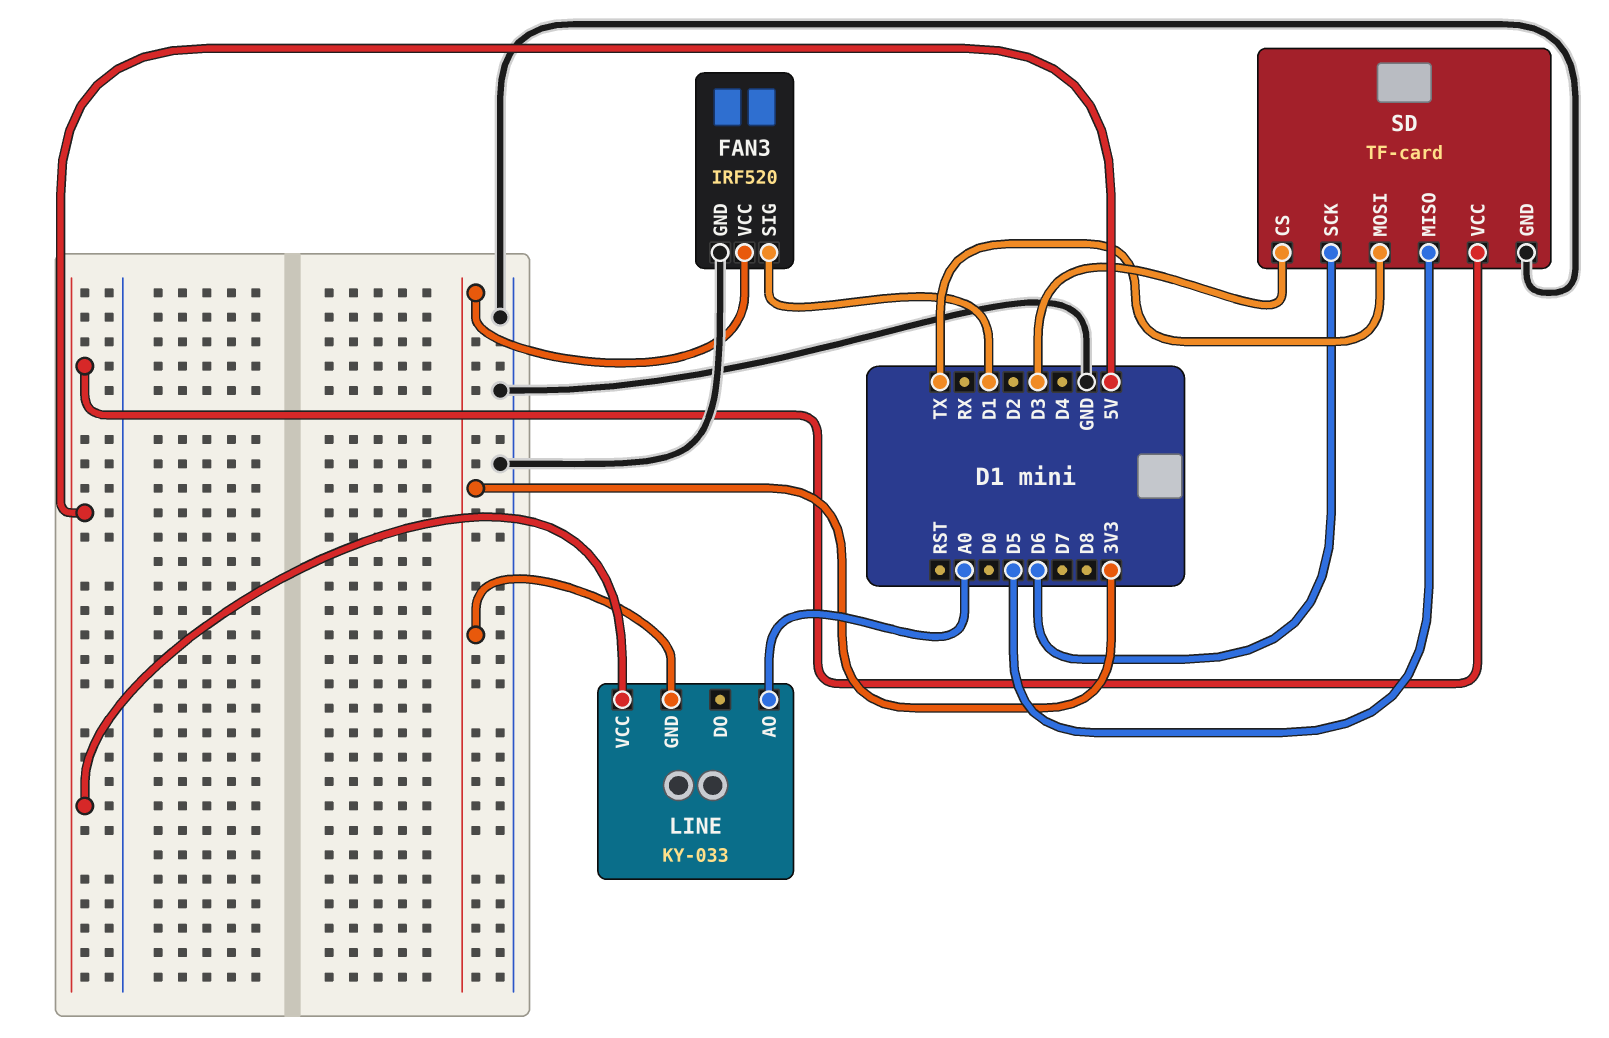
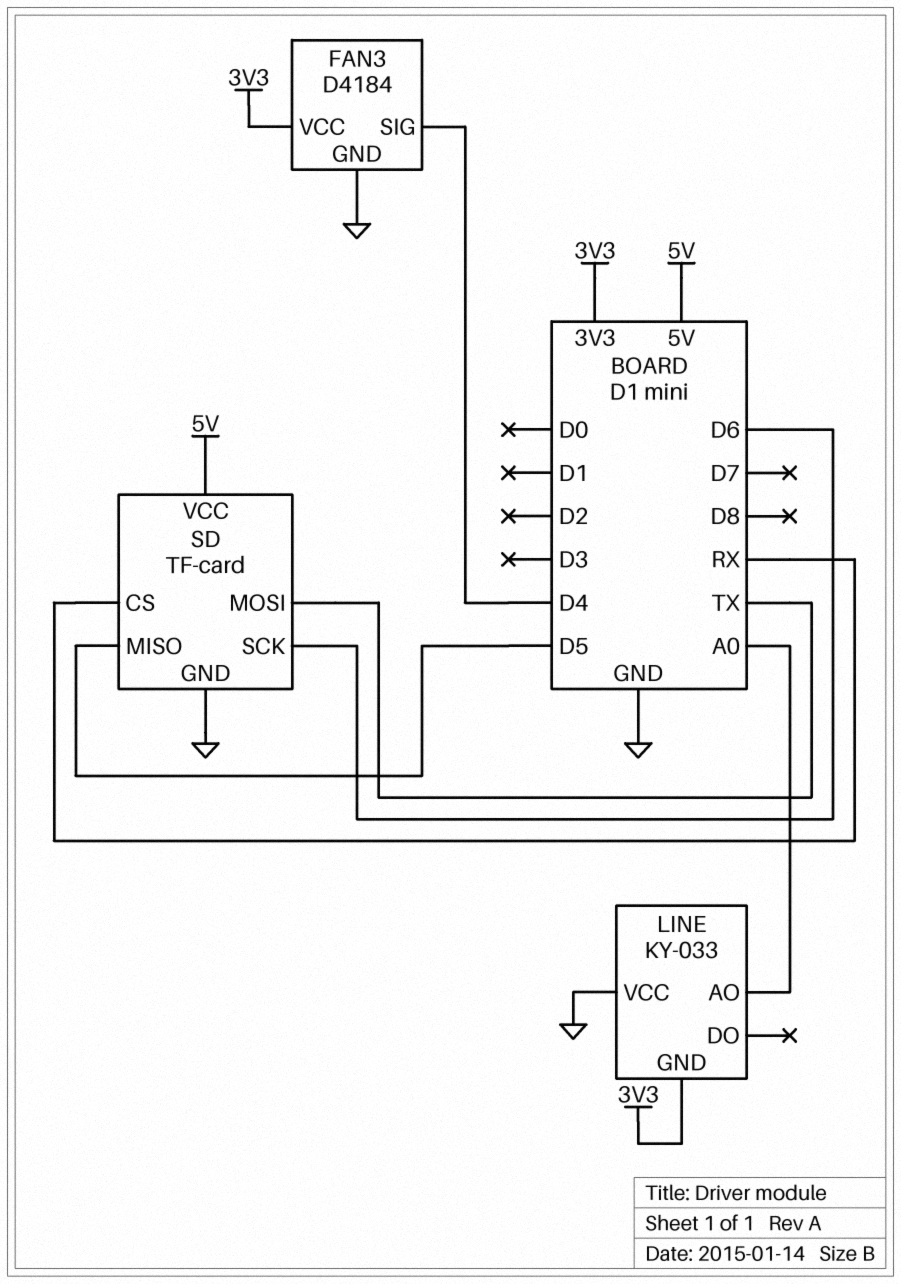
FAN3: IRF520 -> D4184
FAN3 pin SIG: D1 -> D4
LINE pin VCC: 5V -> GND
SD pin CS: D3 -> RX

